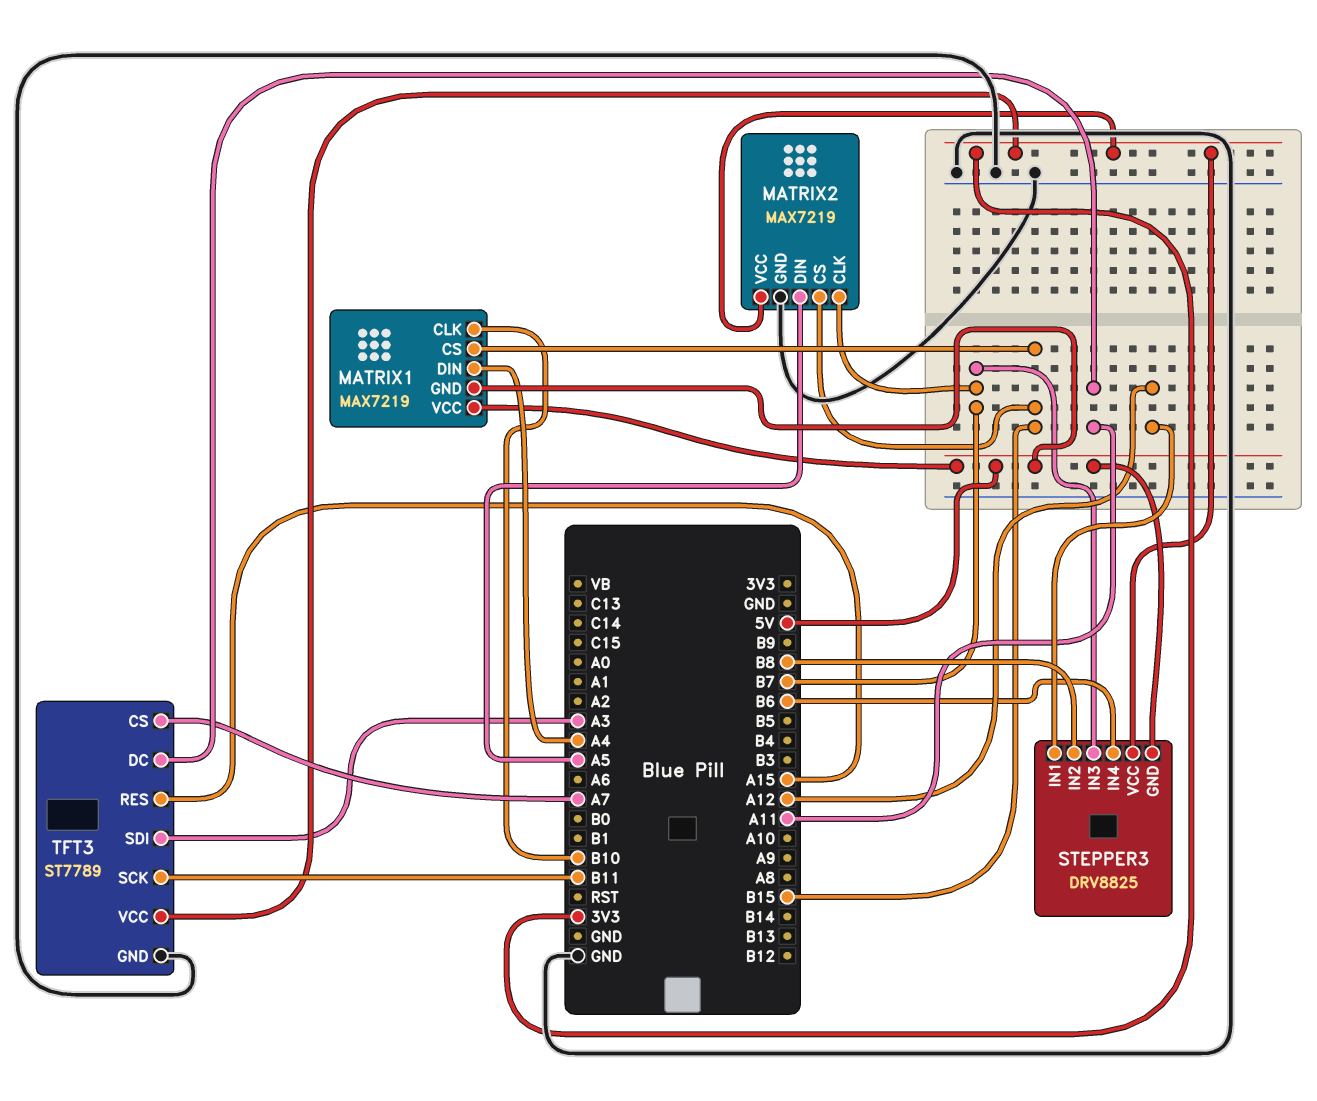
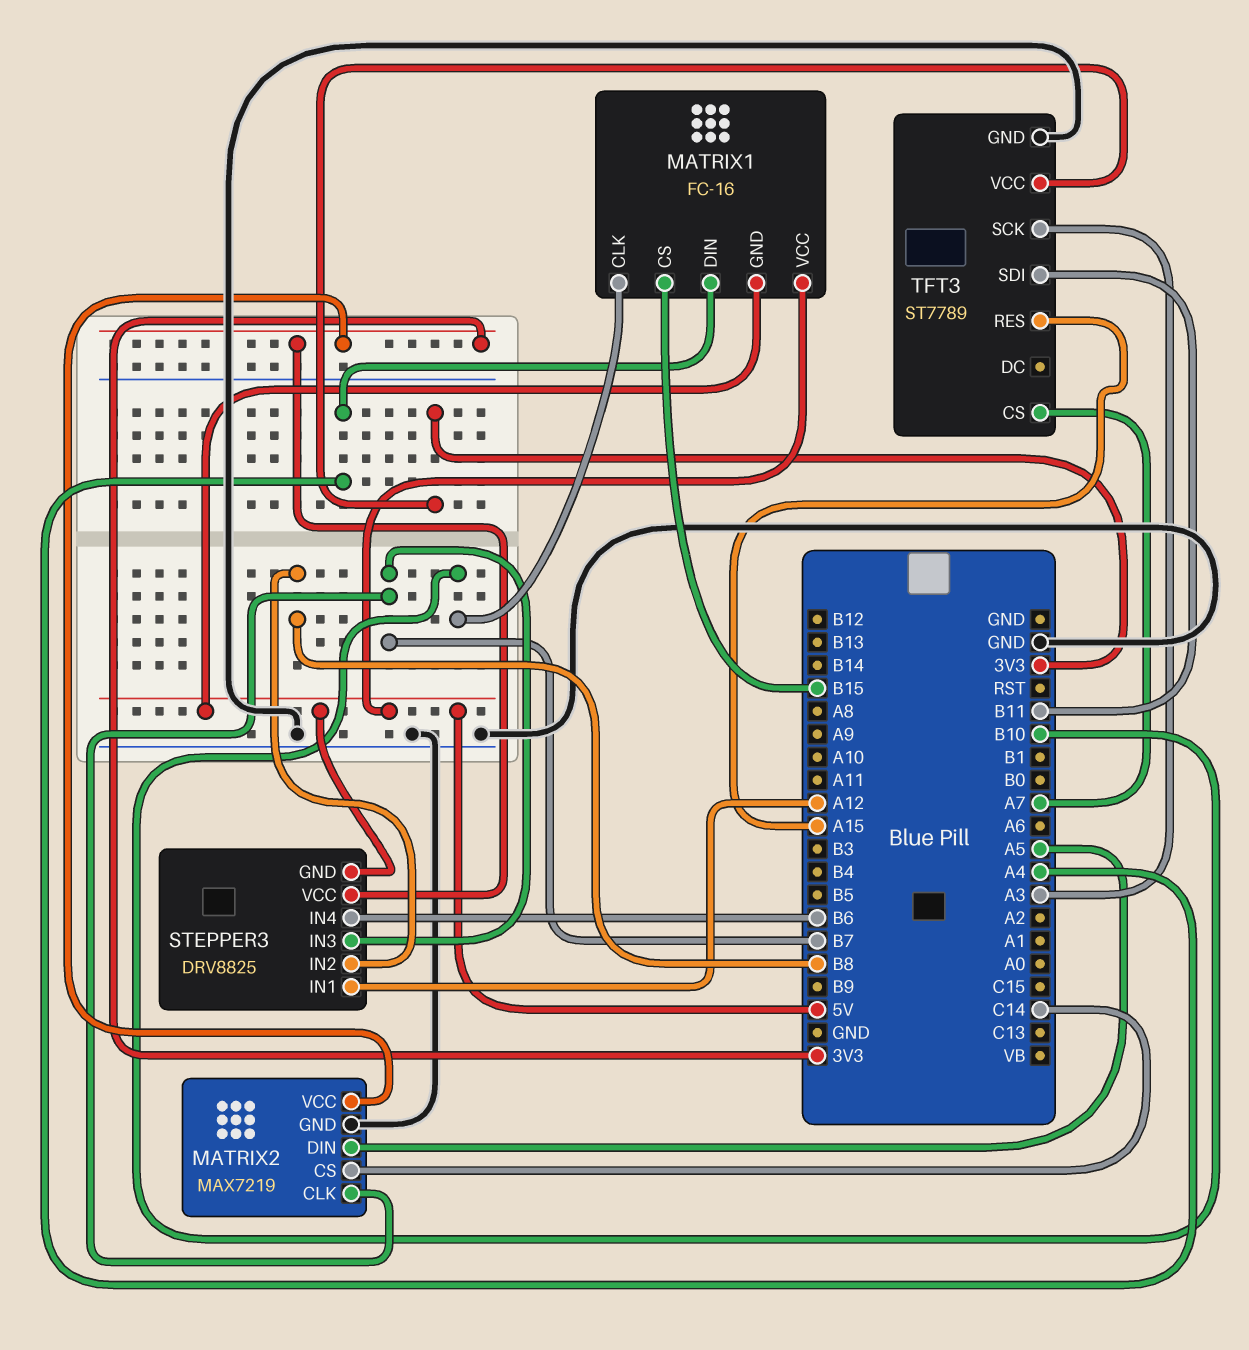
MATRIX1: MAX7219 -> FC-16
MATRIX2 pin CS: B15 -> C14
TFT3 pin DC: A11 -> none
TFT3 pin SCK: B11 -> A3
TFT3 pin SDI: A3 -> B11

